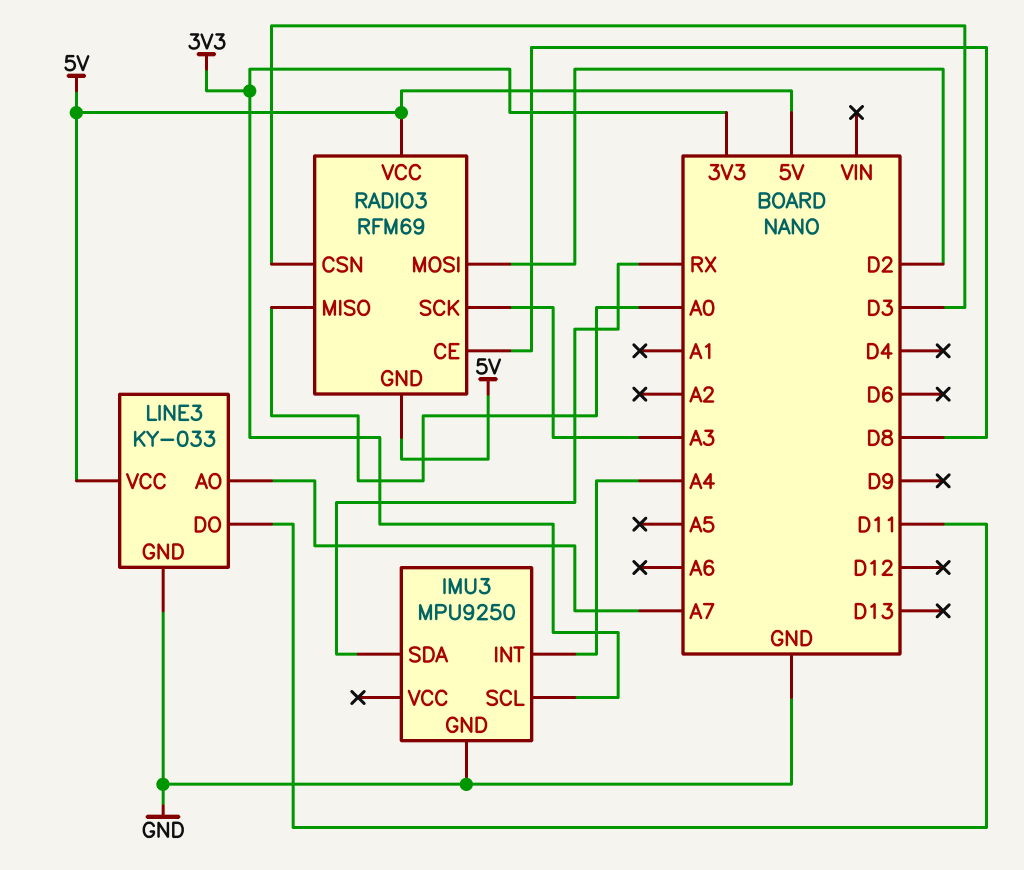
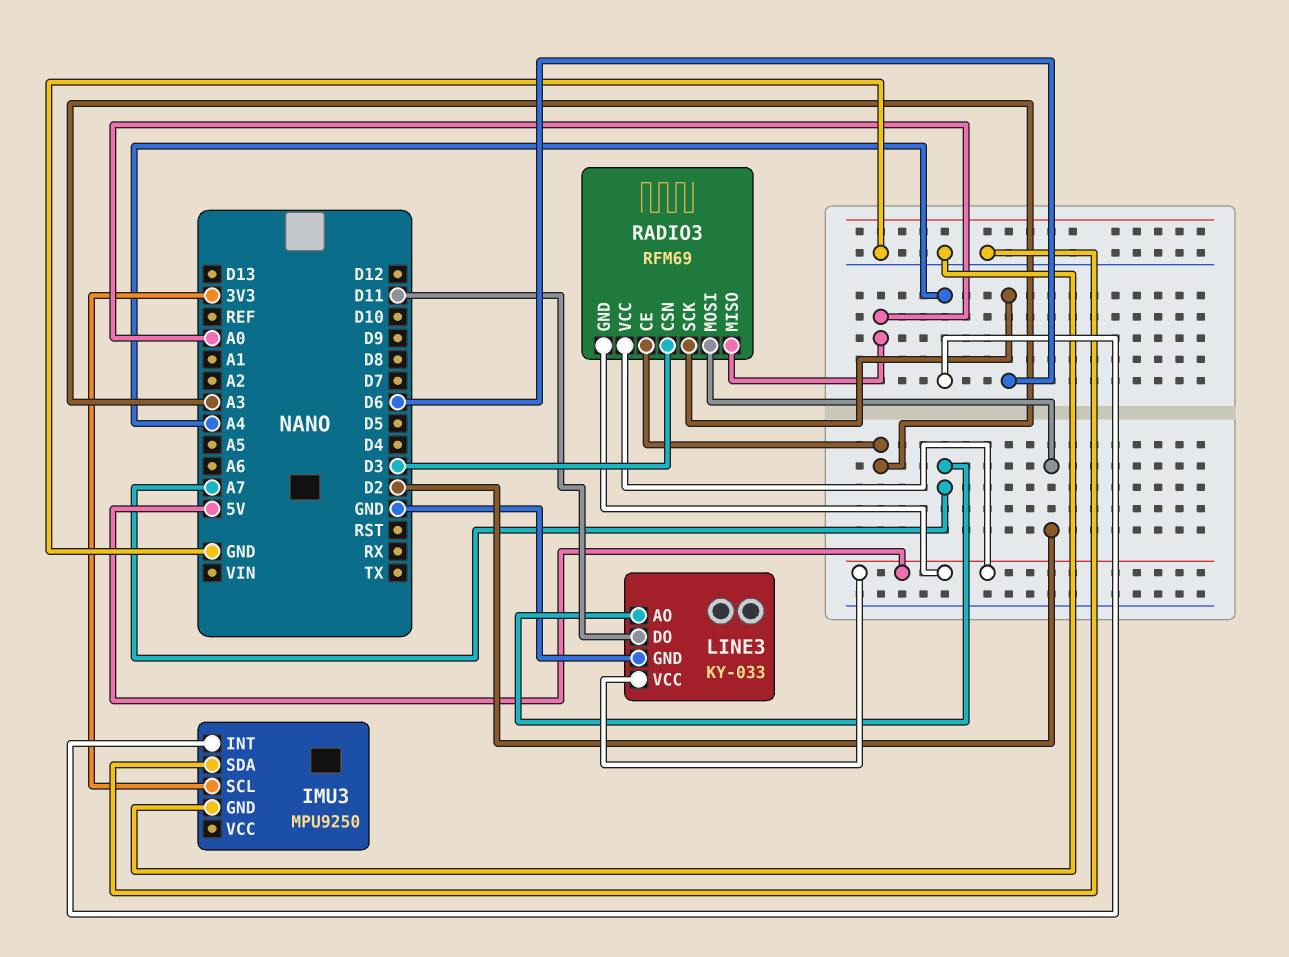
IMU3 pin SDA: RX -> GND
RADIO3 pin CE: D8 -> A3
RADIO3 pin SCK: A3 -> D6

